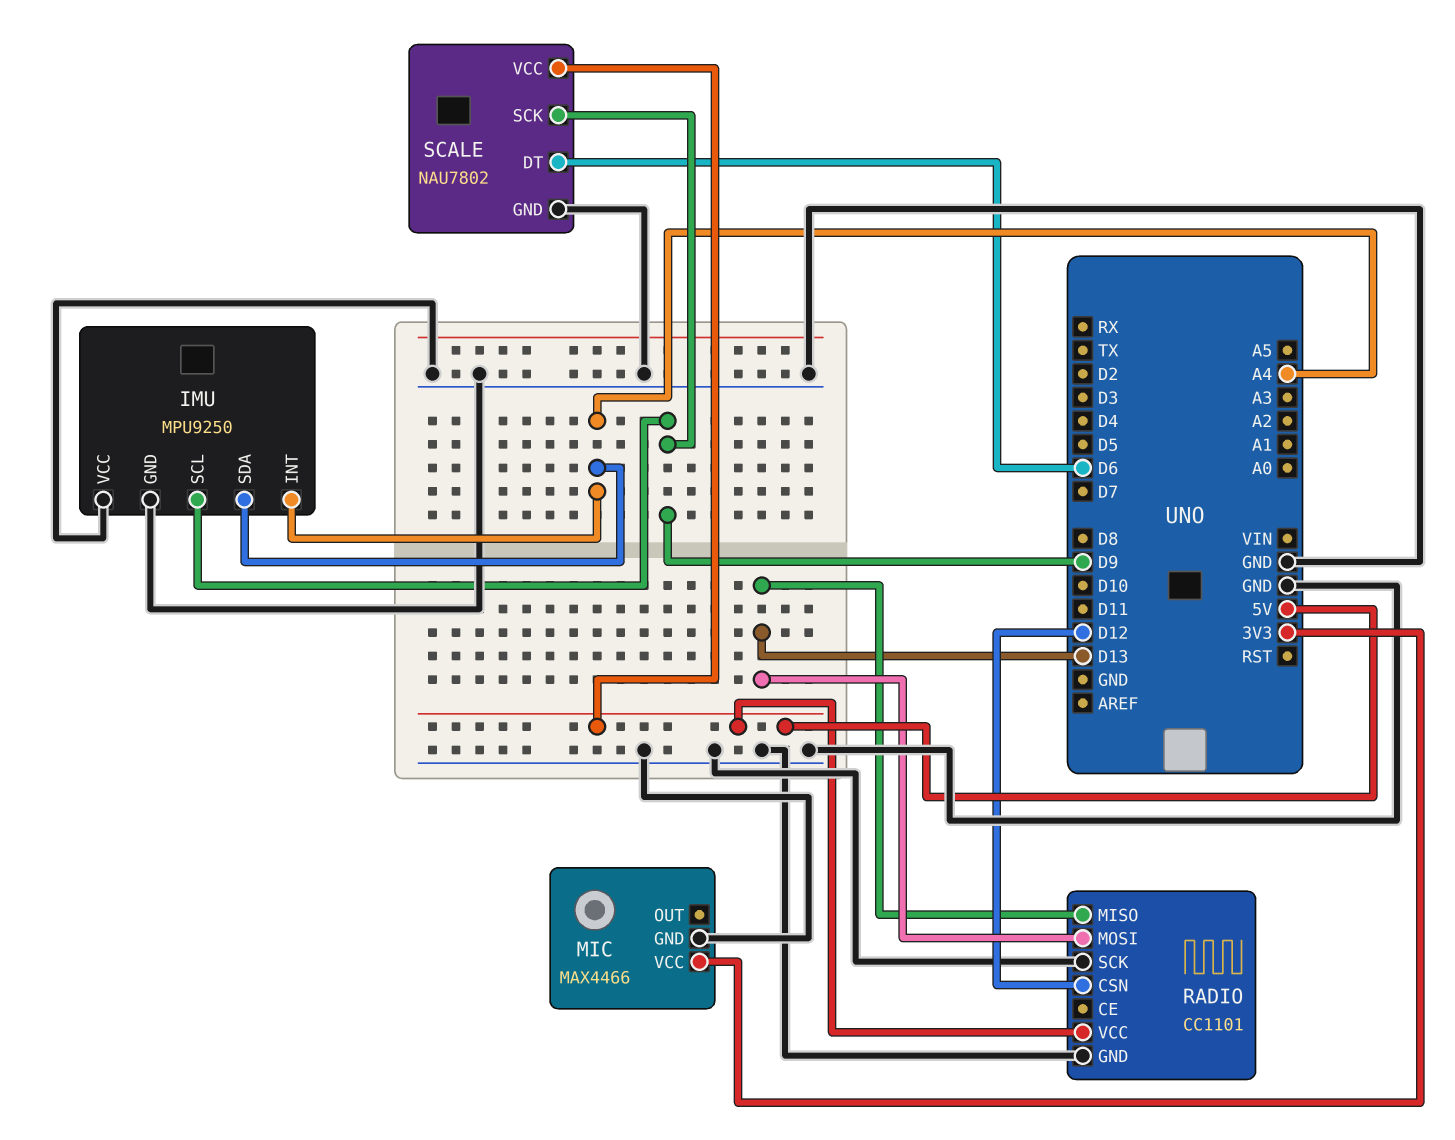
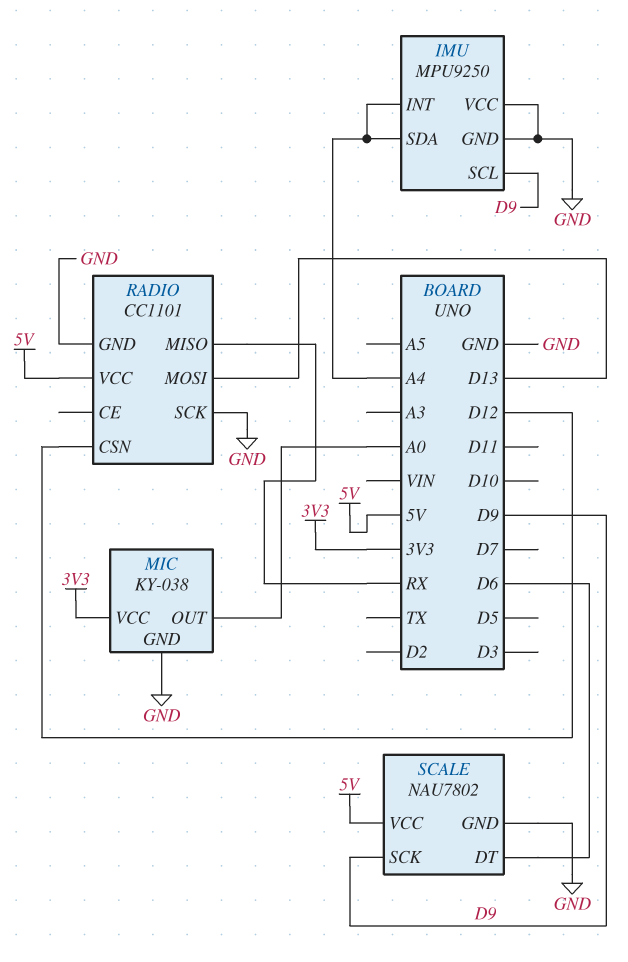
MIC: MAX4466 -> KY-038
MIC pin OUT: none -> A0
RADIO pin MISO: D13 -> RX

